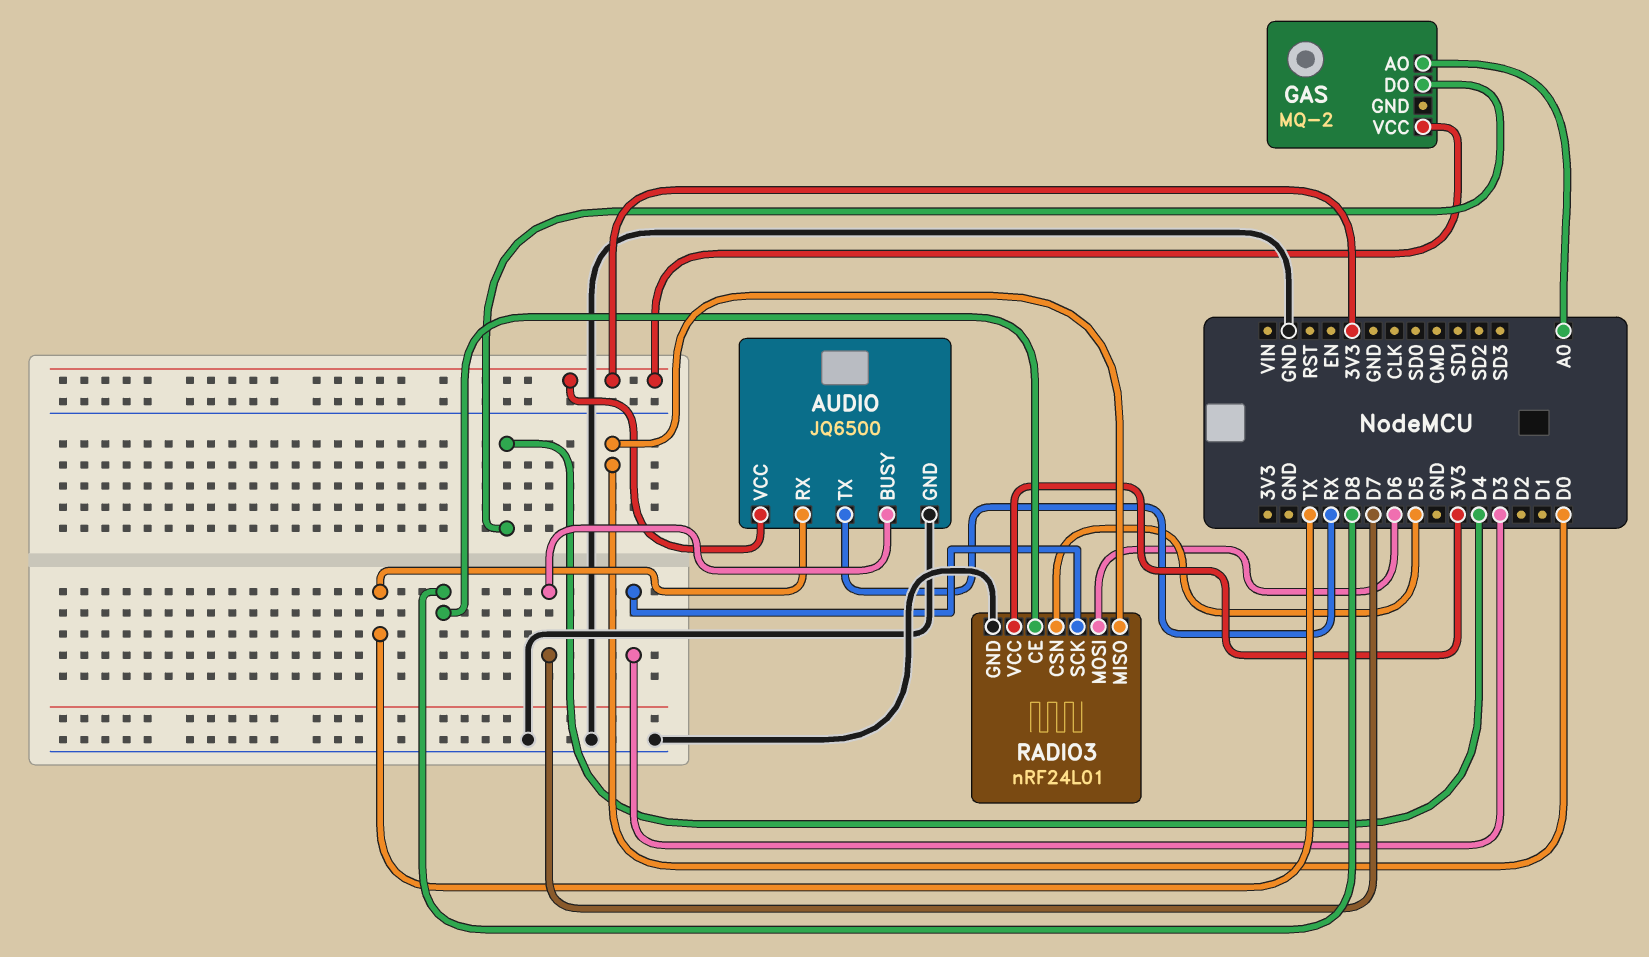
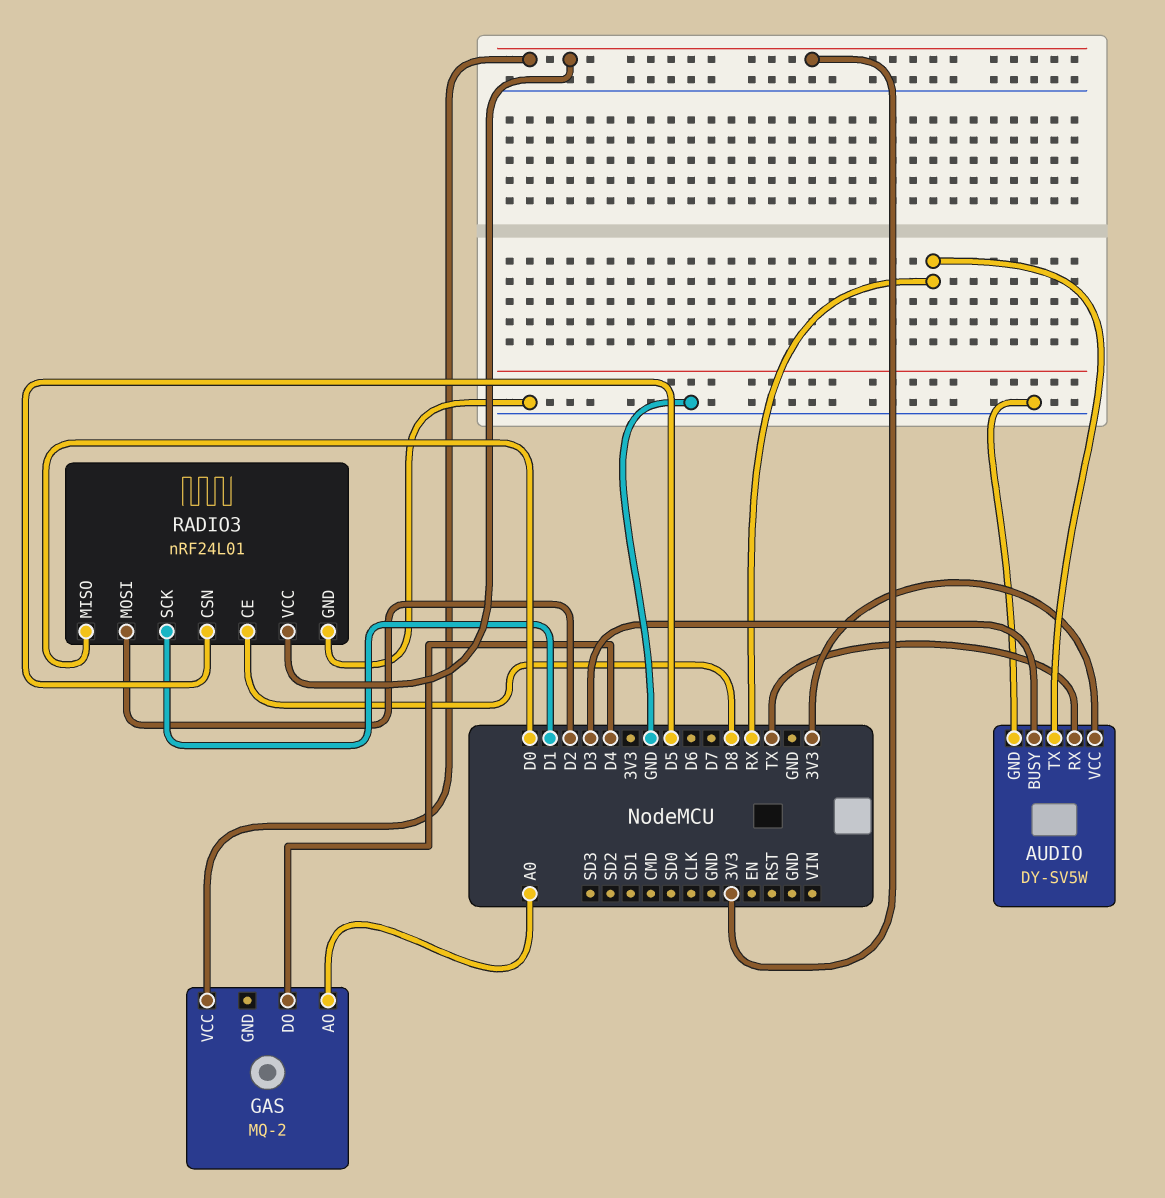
AUDIO: JQ6500 -> DY-SV5W
AUDIO pin BUSY: D7 -> D3
RADIO3 pin MOSI: D6 -> D2
RADIO3 pin SCK: D3 -> D1

